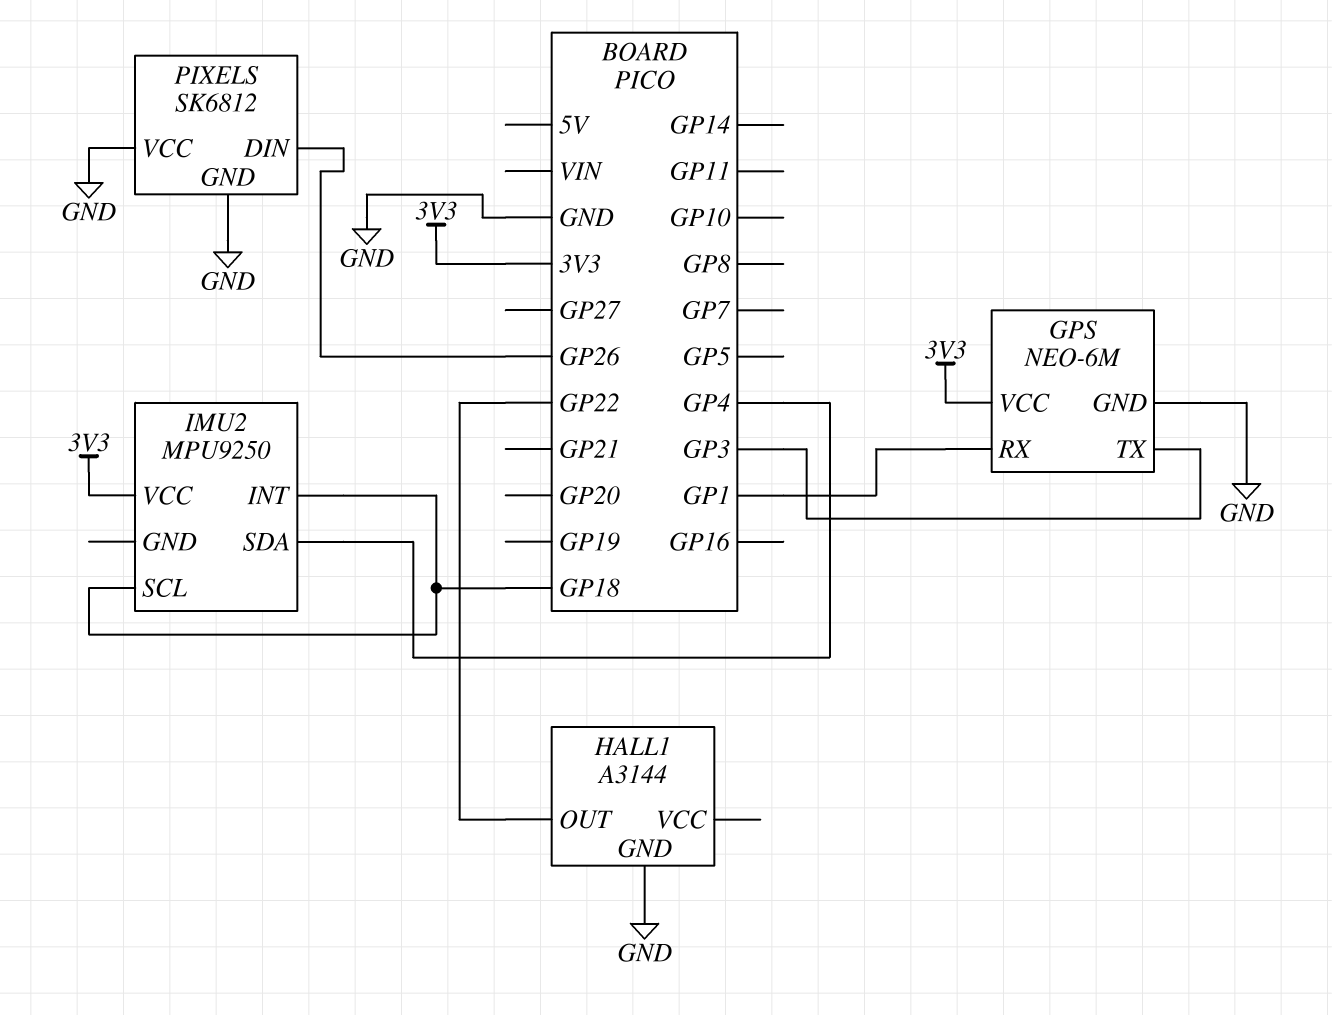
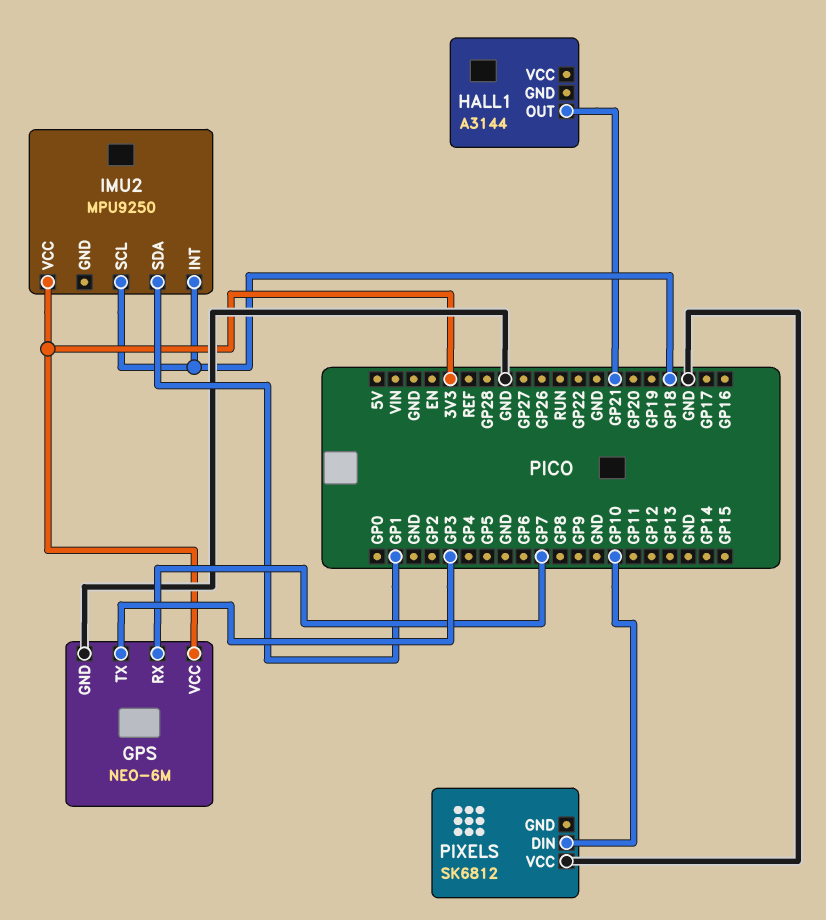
GPS pin RX: GP1 -> GP7
HALL1 pin GND: GND -> none
HALL1 pin OUT: GP22 -> GP21
IMU2 pin SDA: GP4 -> GP1
PIXELS pin DIN: GP26 -> GP10
PIXELS pin GND: GND -> none

